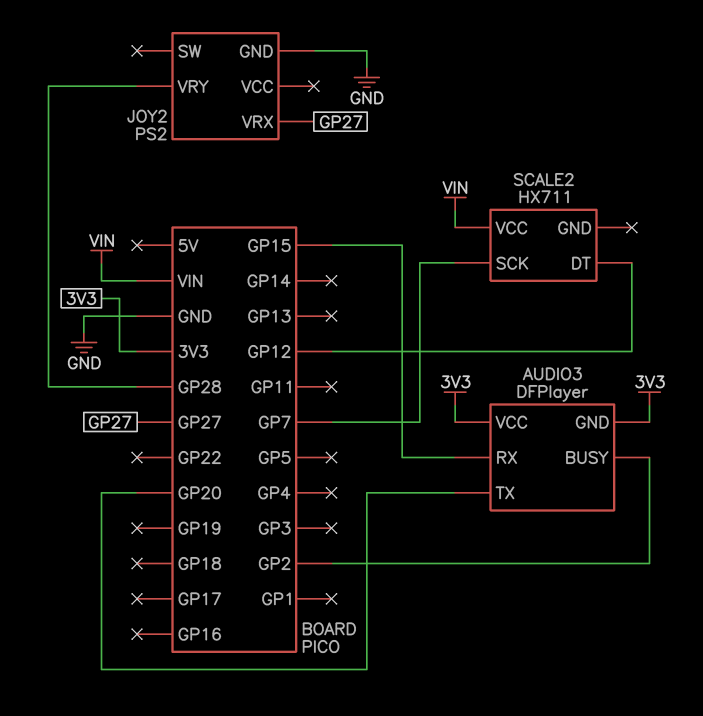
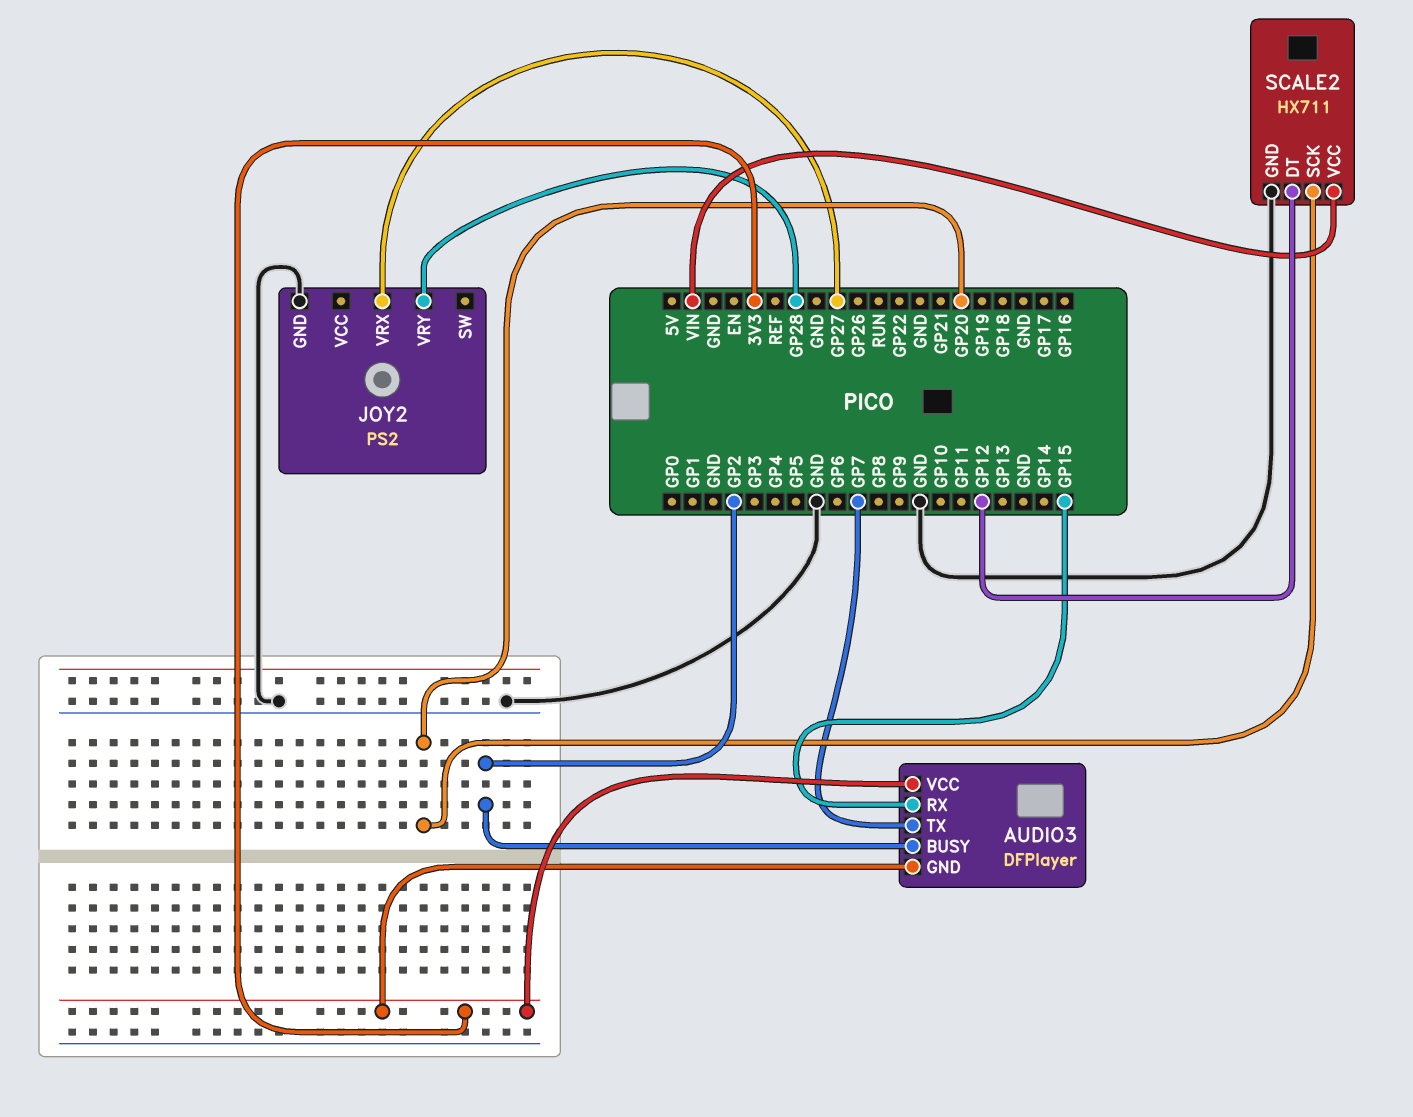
AUDIO3 pin TX: GP20 -> GP7
SCALE2 pin GND: none -> GND
SCALE2 pin SCK: GP7 -> GP20

